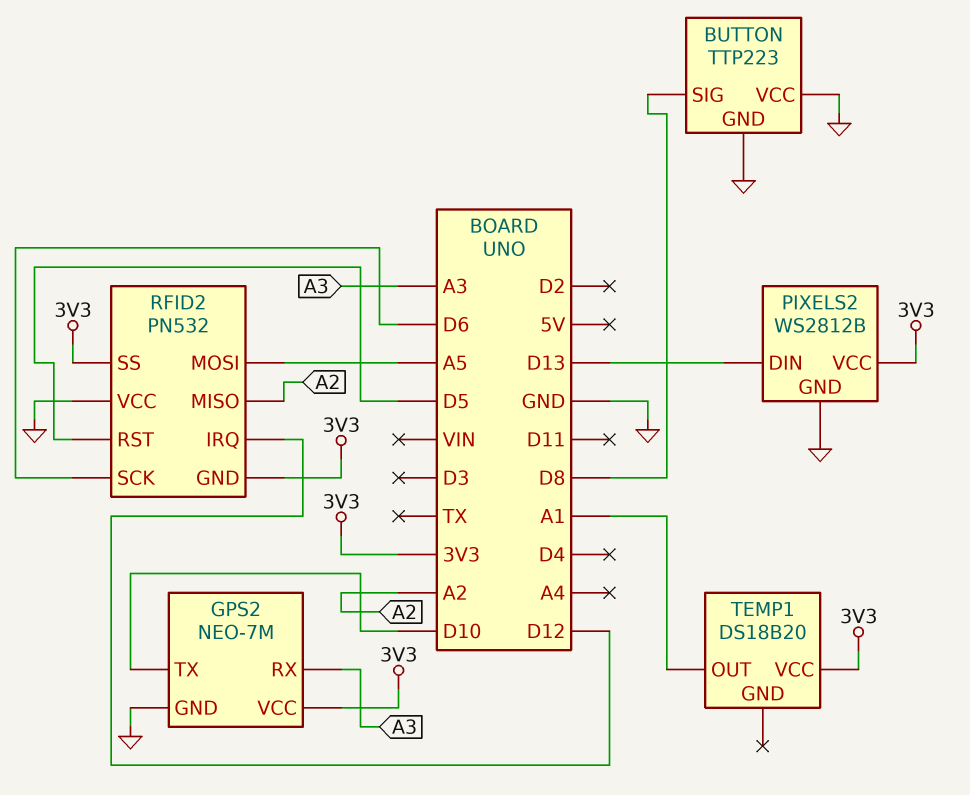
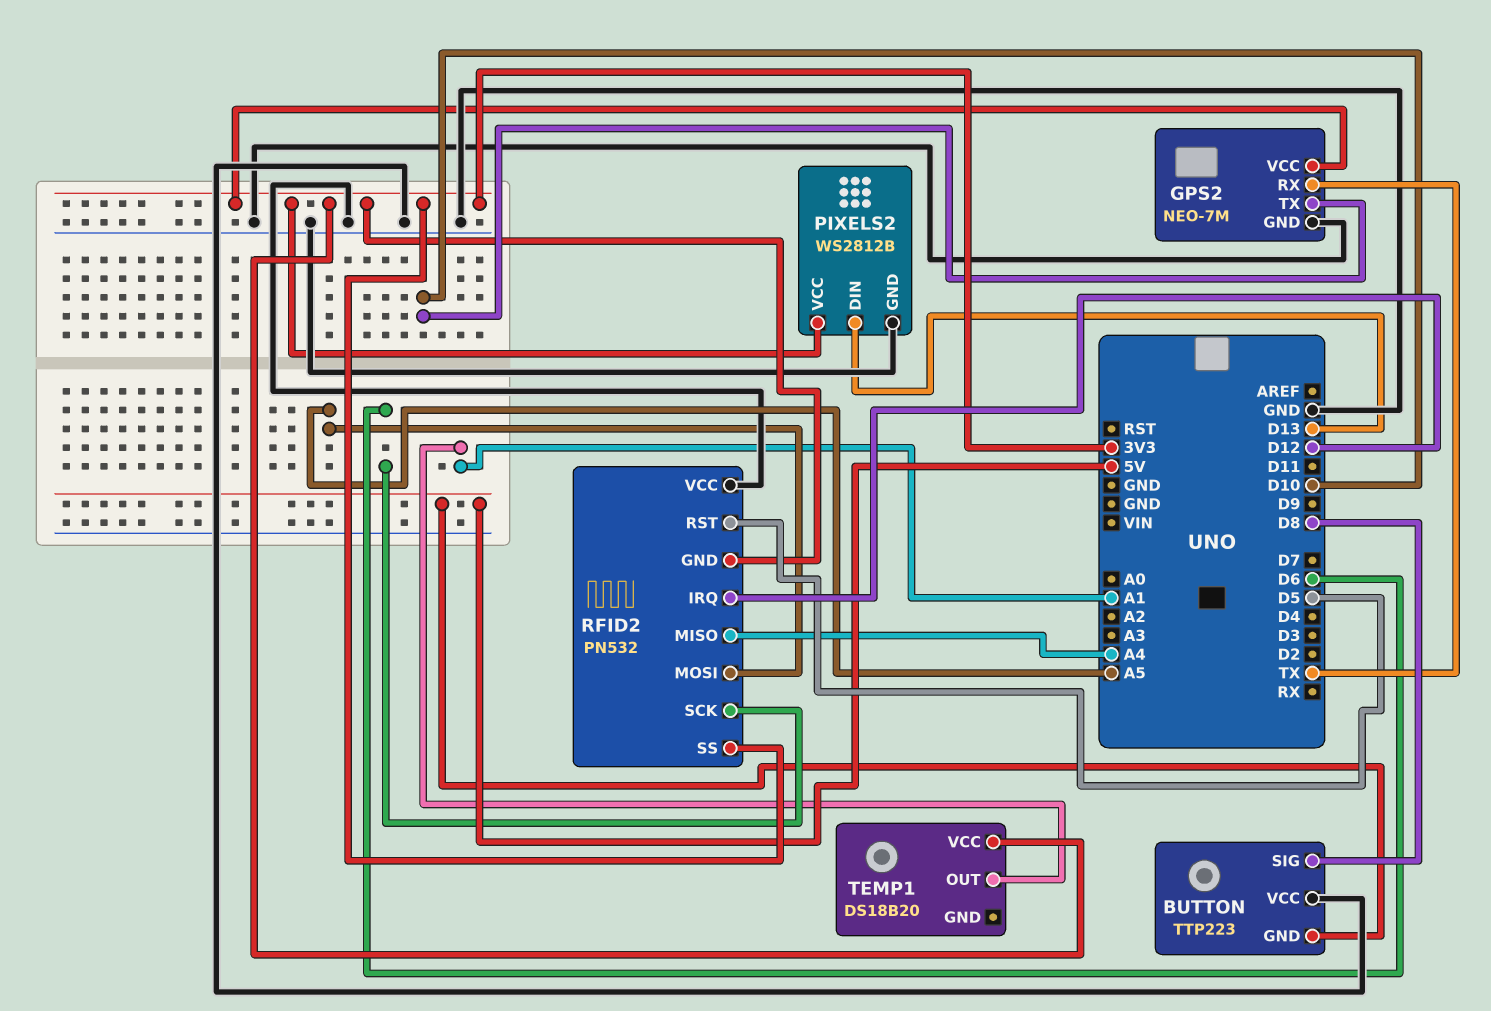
BUTTON pin GND: GND -> 5V
GPS2 pin RX: A3 -> TX
RFID2 pin MISO: A2 -> A4

